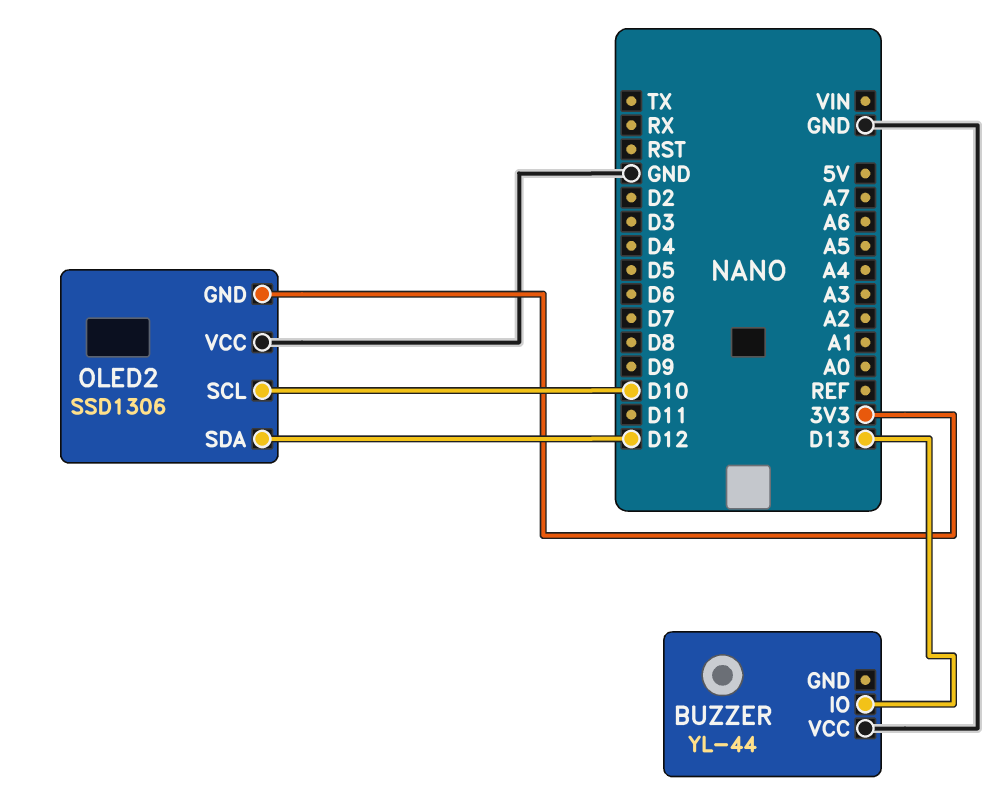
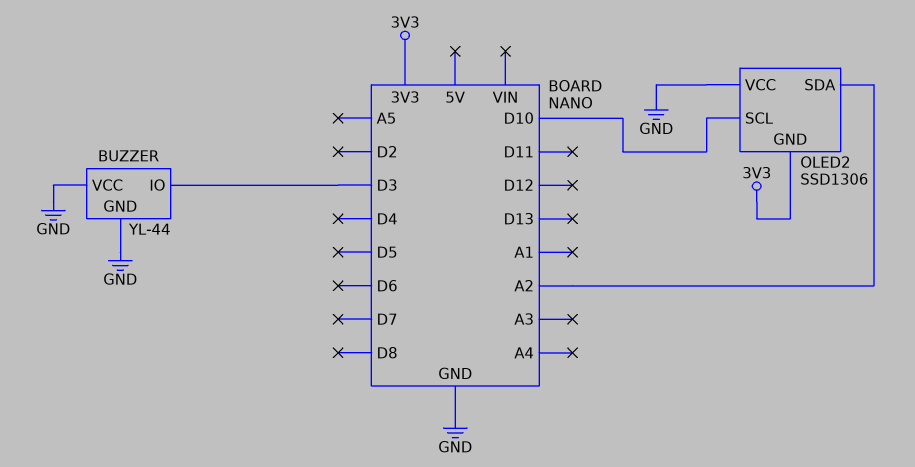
BUZZER pin GND: none -> GND
BUZZER pin IO: D13 -> D3
OLED2 pin SDA: D12 -> A2

